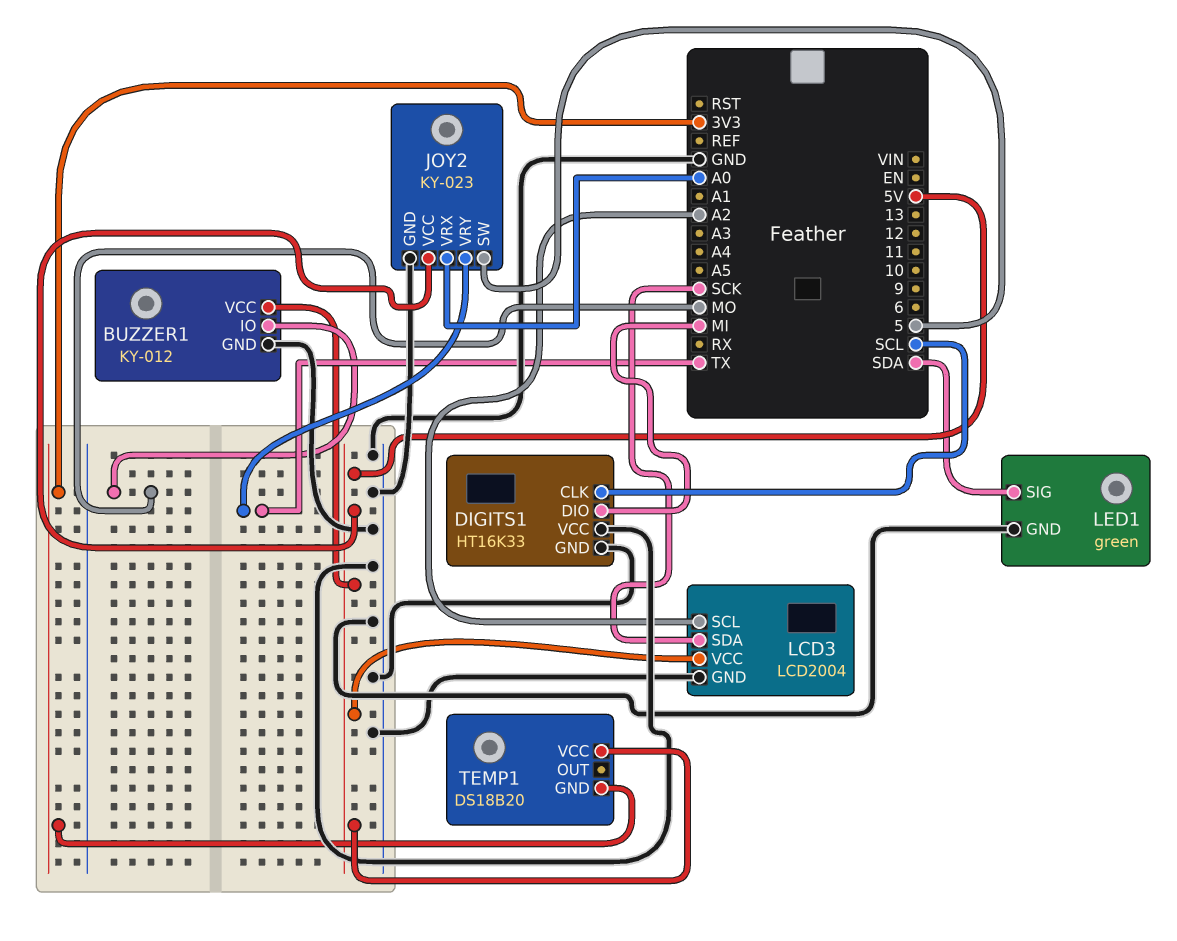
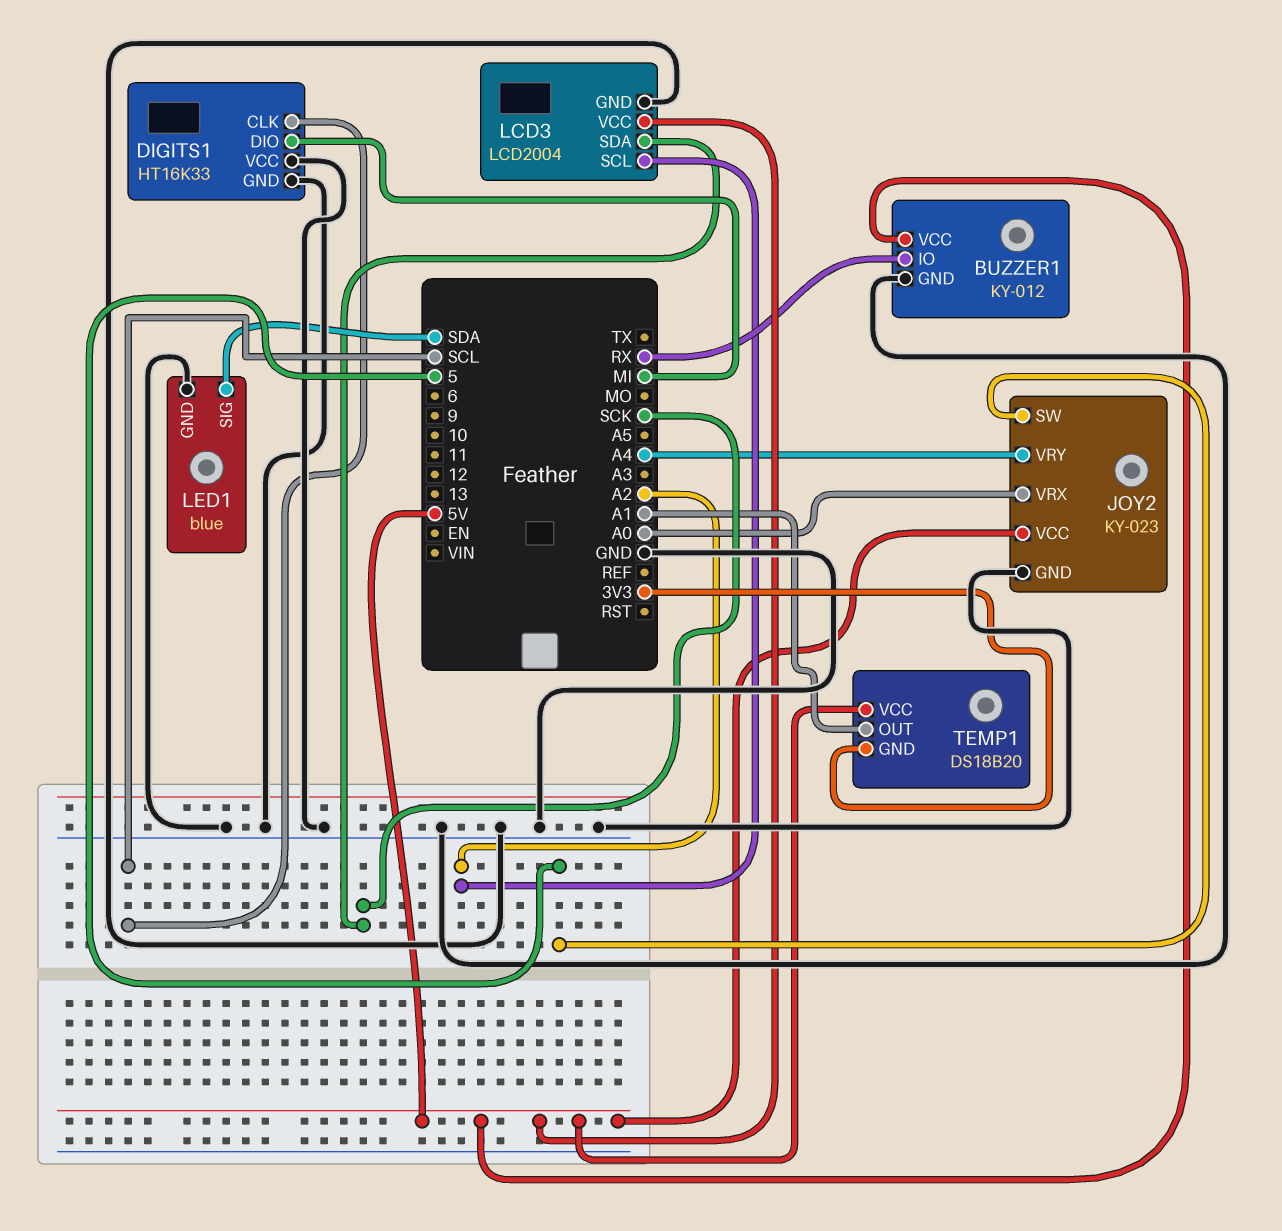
BUZZER1 pin IO: MO -> RX
JOY2 pin VRY: TX -> A4
LED1: green -> blue
TEMP1 pin OUT: none -> A1

